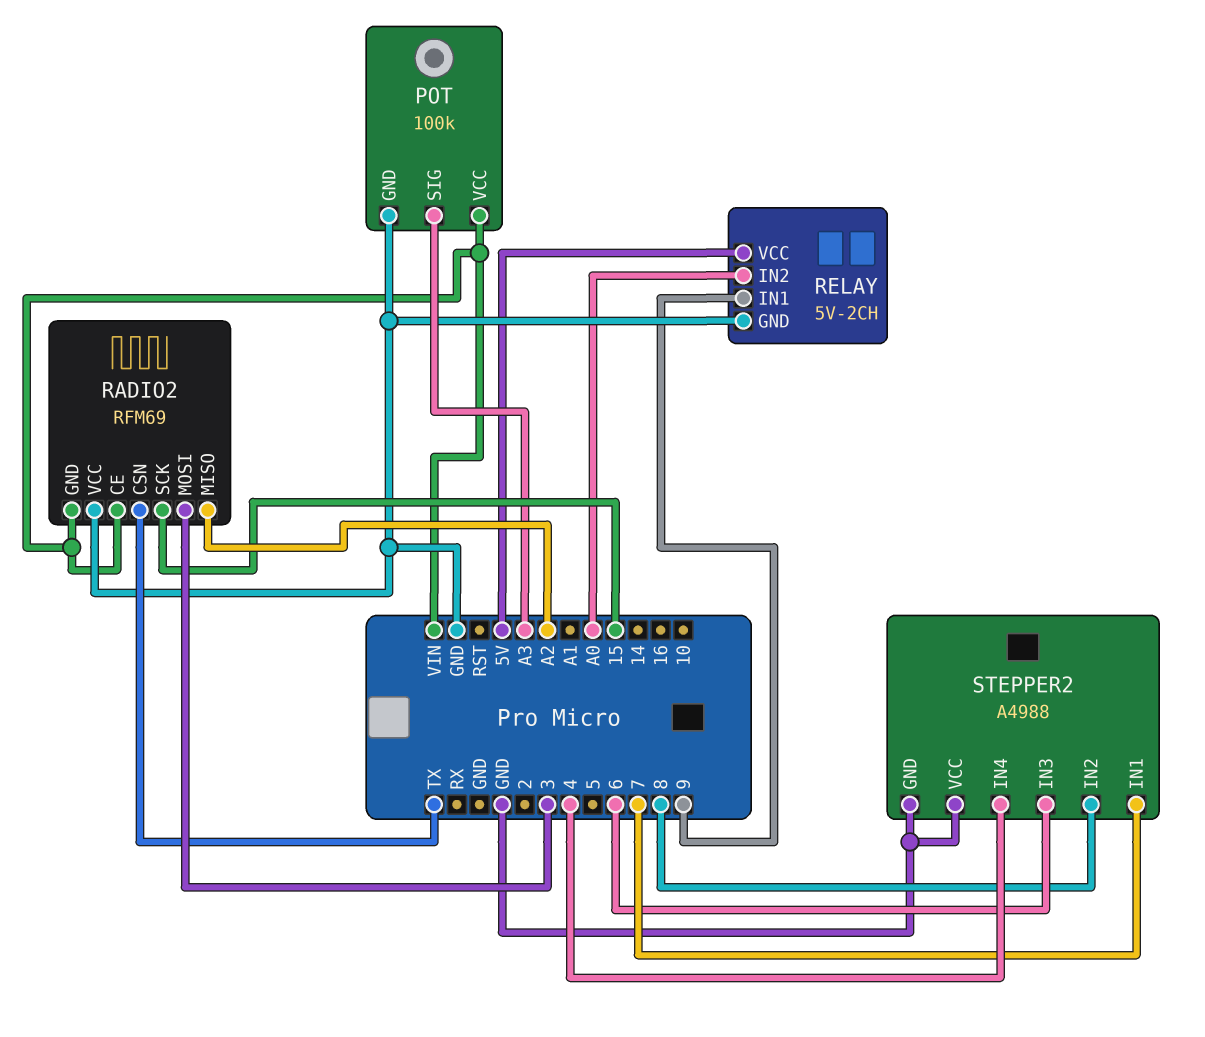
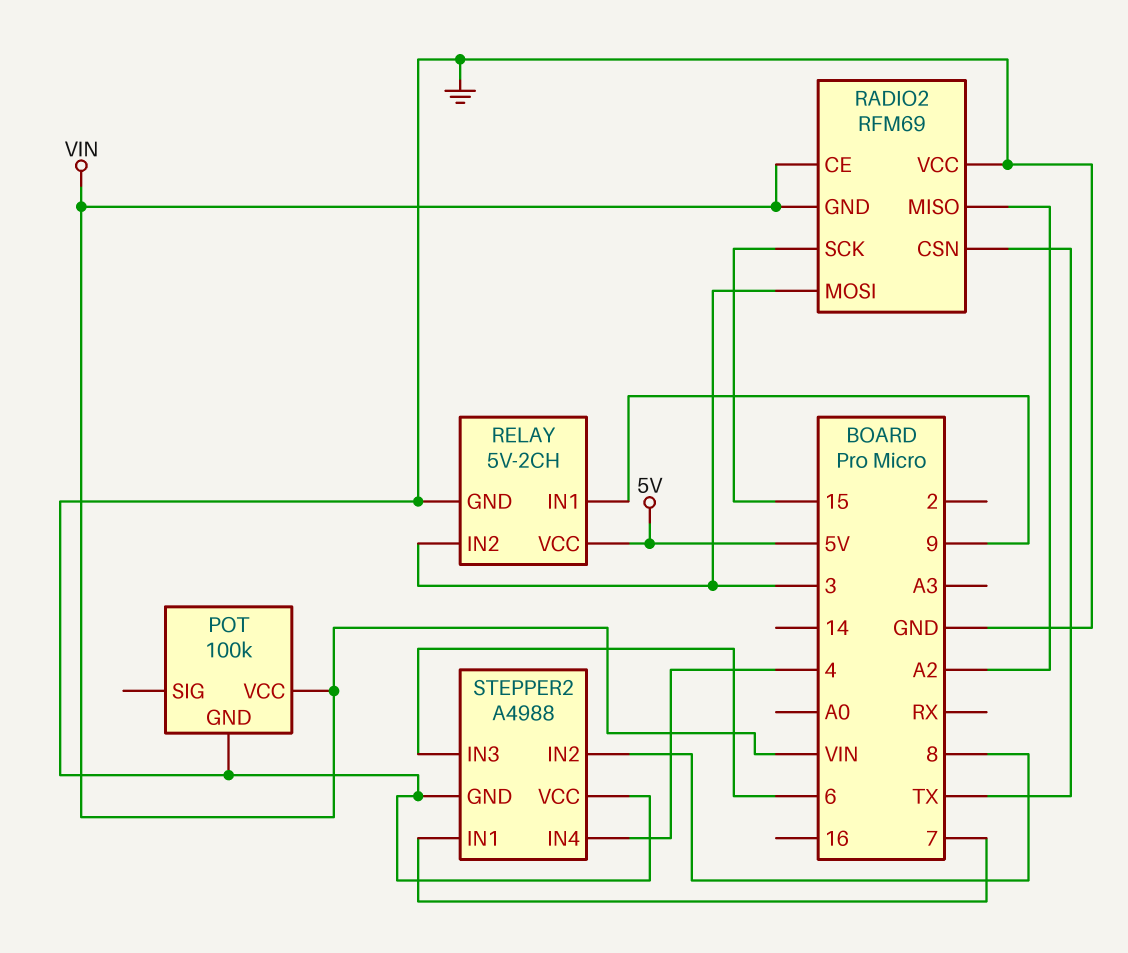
POT pin SIG: A3 -> none
RELAY pin IN2: A0 -> 3

